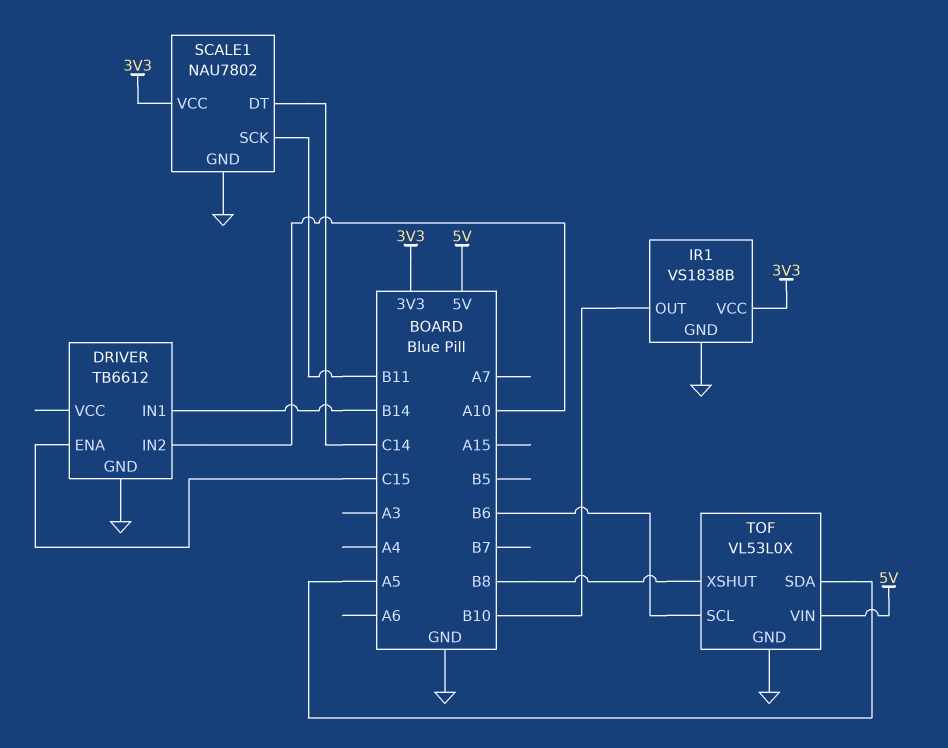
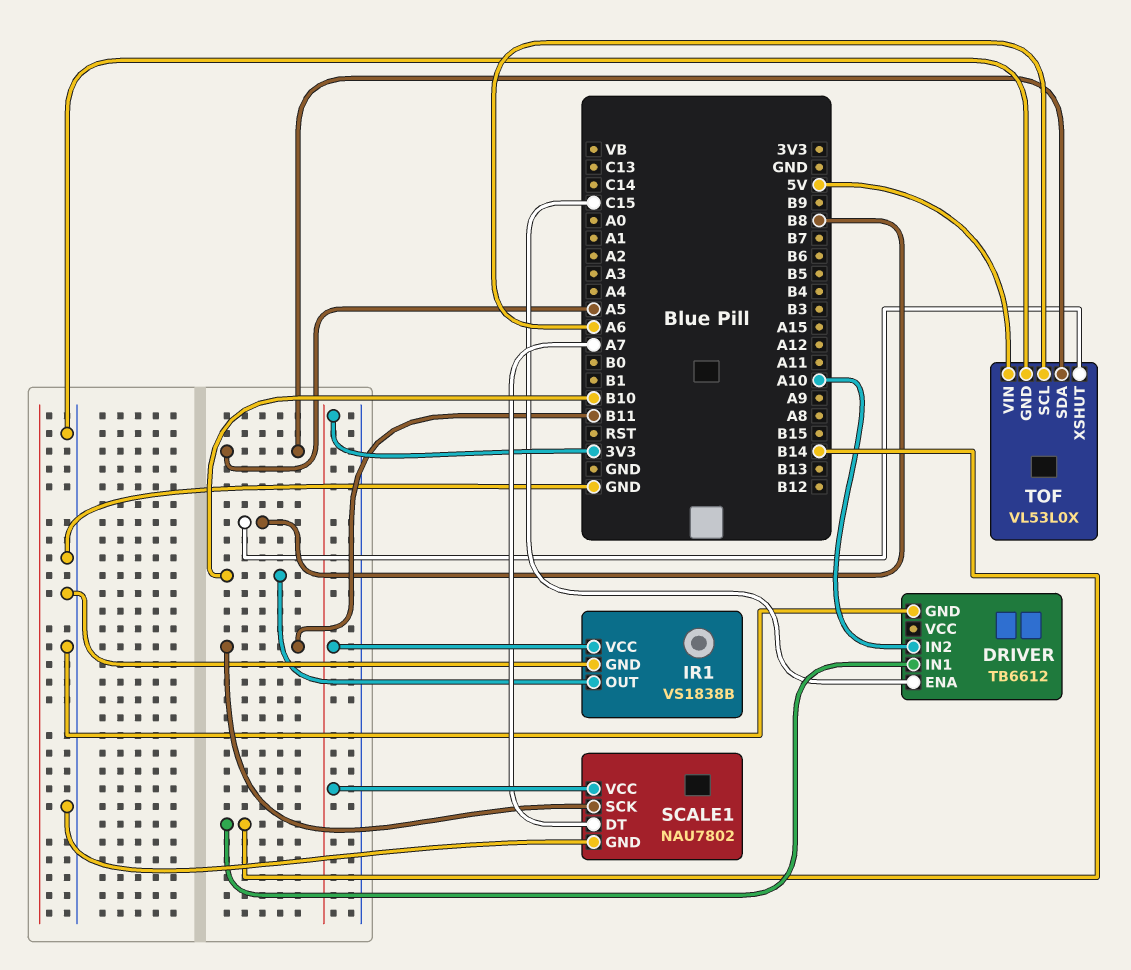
SCALE1 pin DT: C14 -> A7
TOF pin SCL: B6 -> A6

